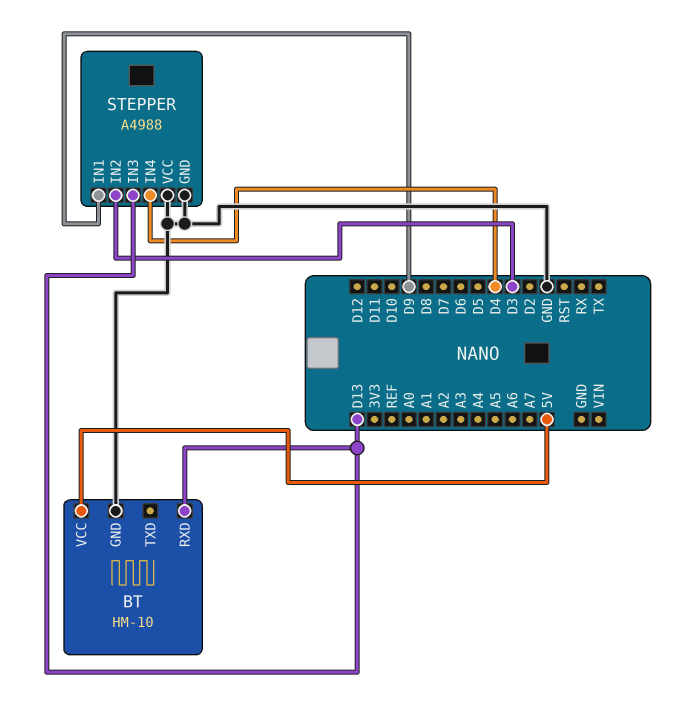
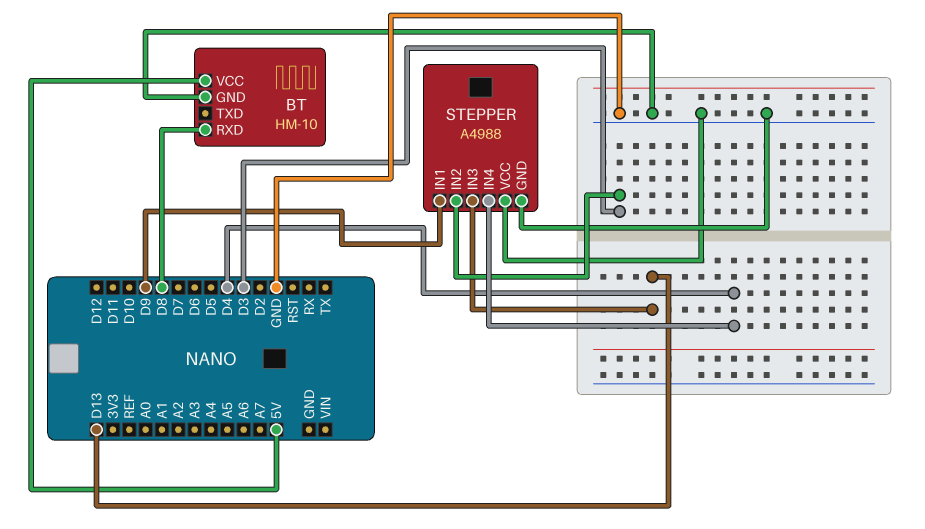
BT pin RXD: D13 -> D8

